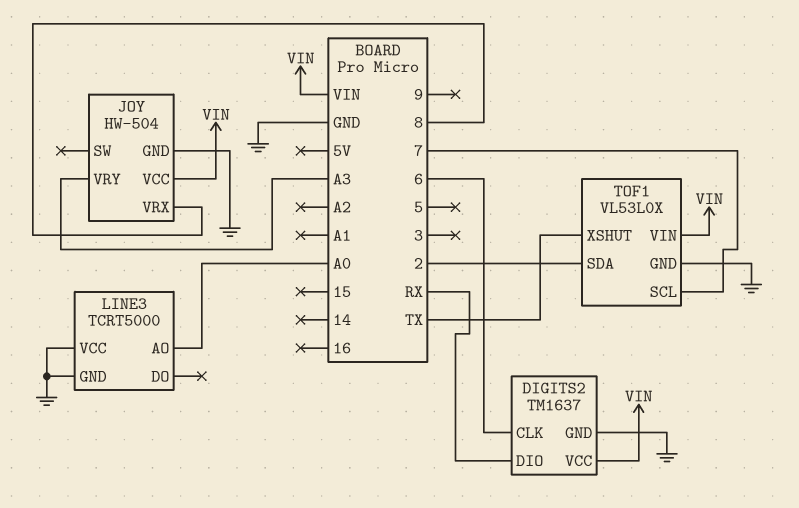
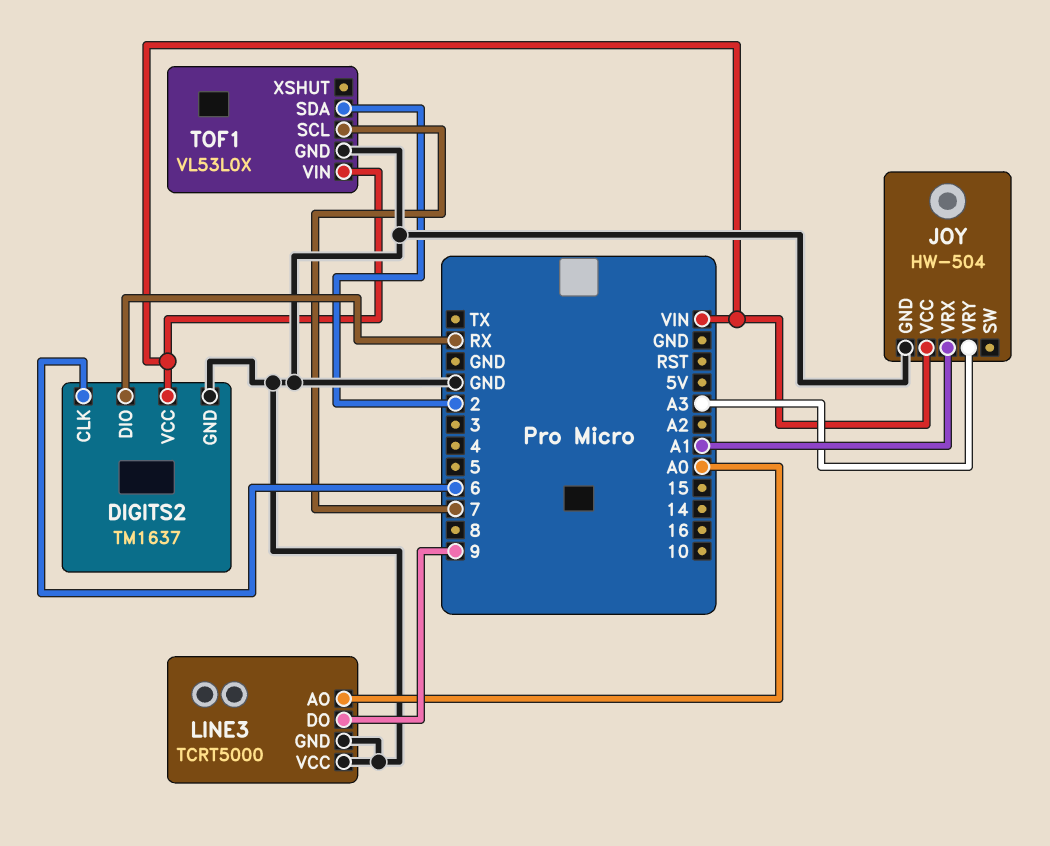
JOY pin VRX: 8 -> A1
LINE3 pin DO: none -> 9
TOF1 pin XSHUT: TX -> none

